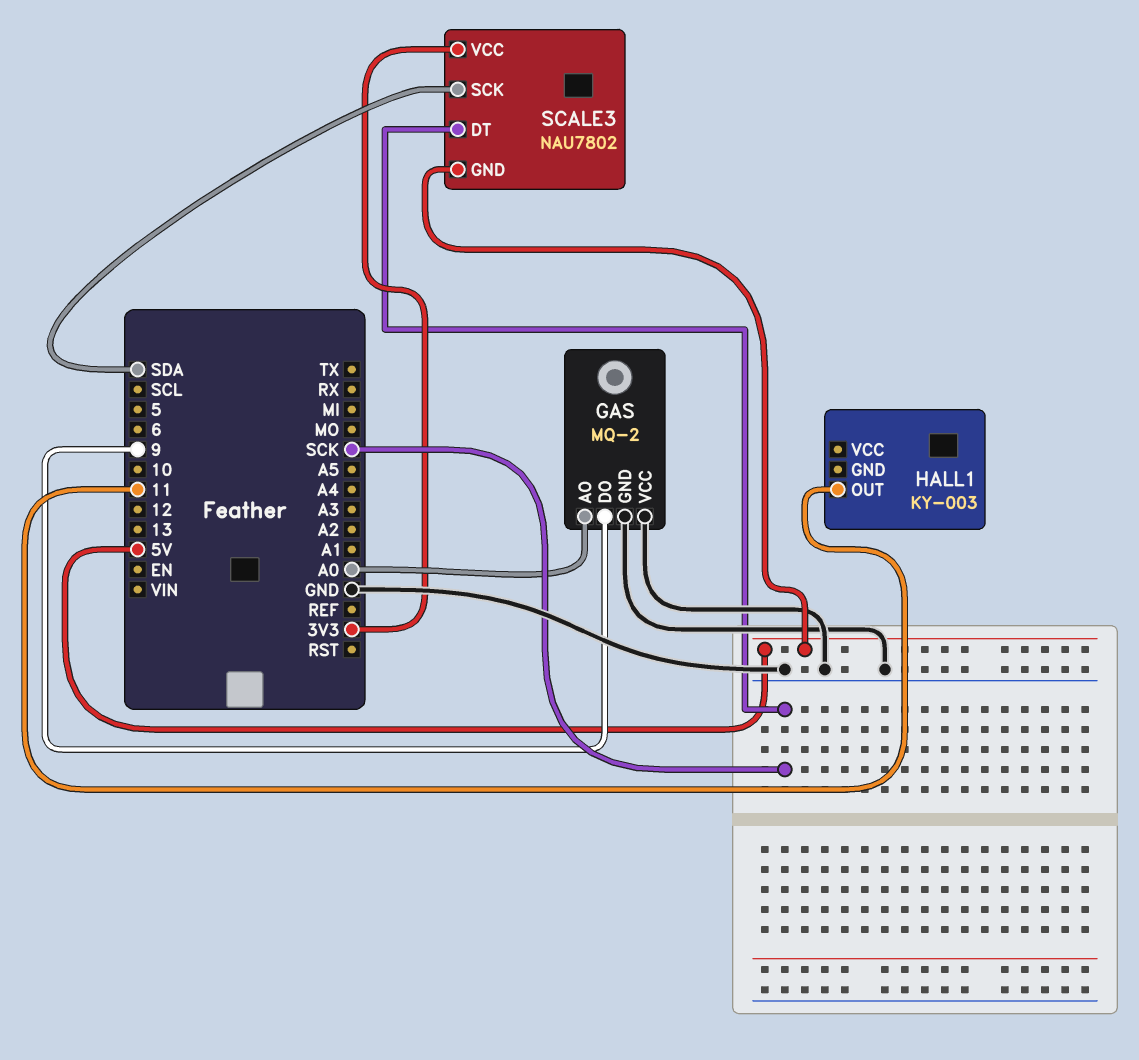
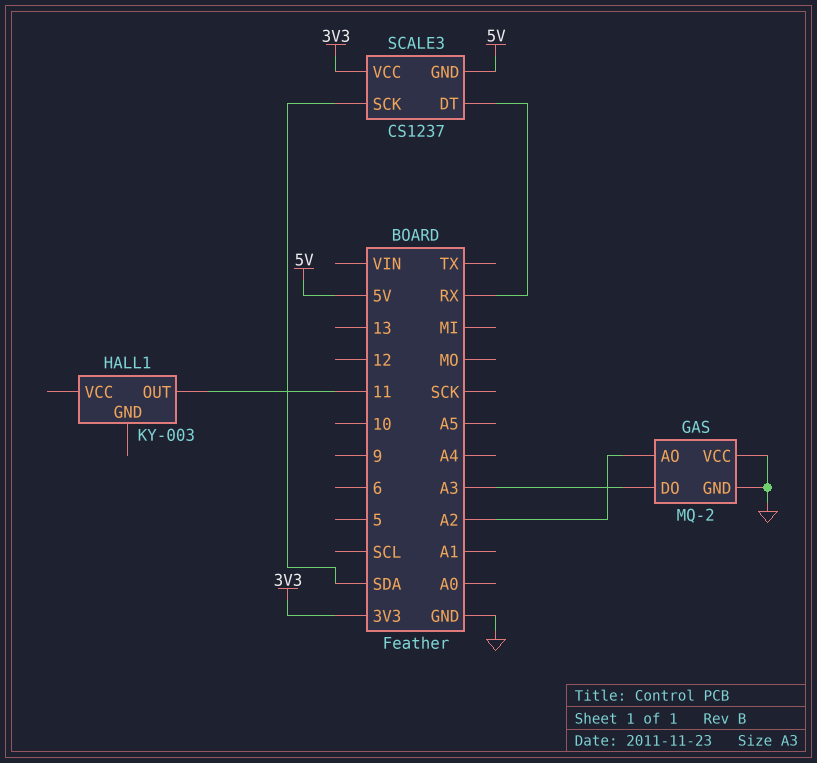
GAS pin AO: A0 -> A2
GAS pin DO: 9 -> A3
SCALE3: NAU7802 -> CS1237
SCALE3 pin DT: SCK -> RX

